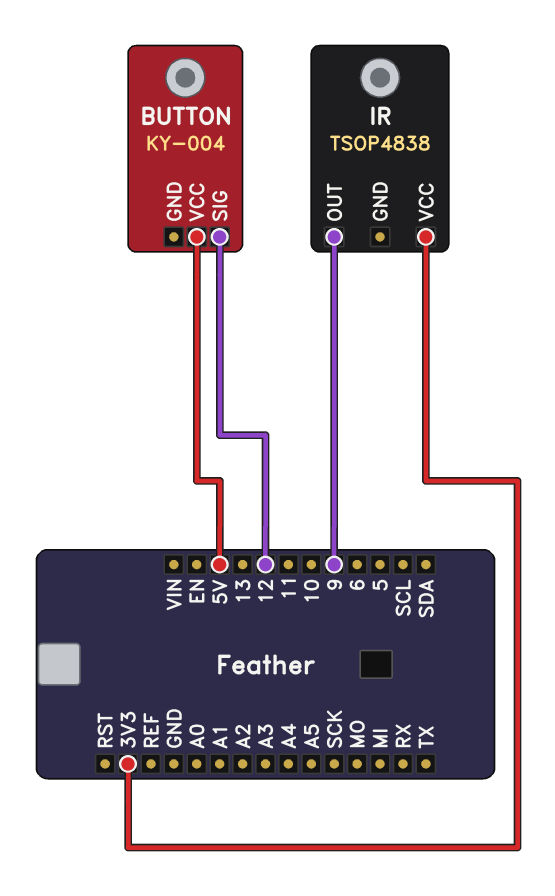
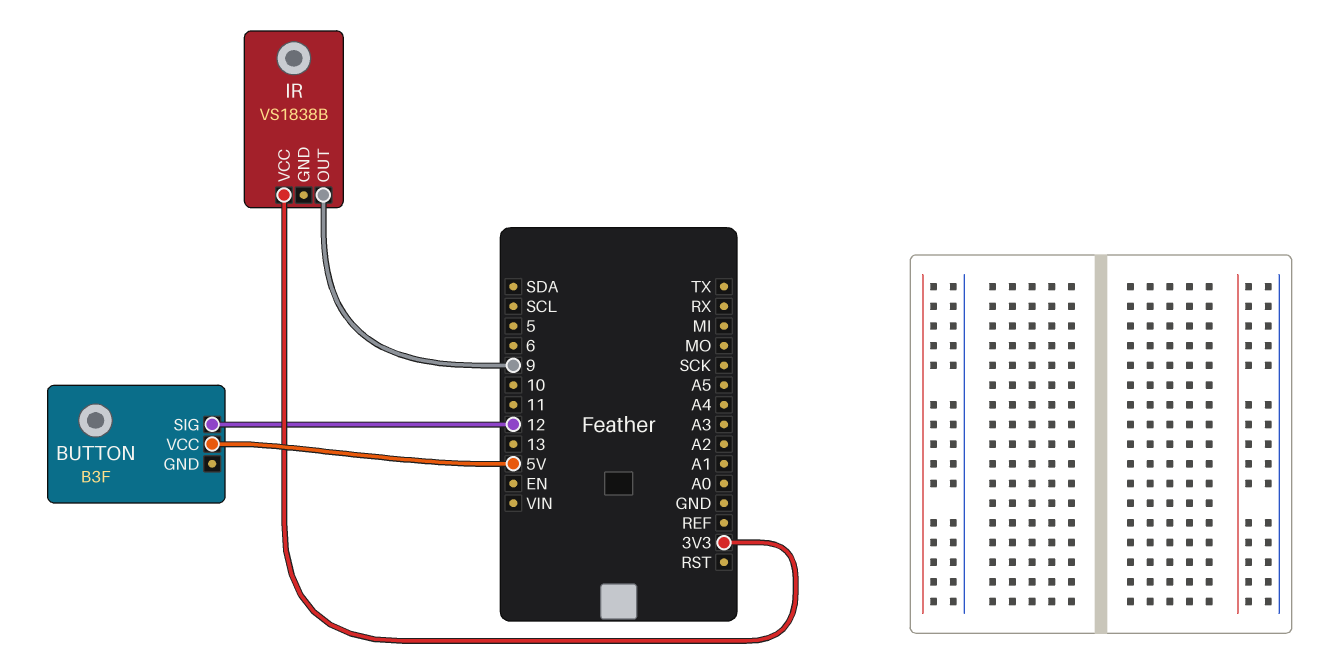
BUTTON: KY-004 -> B3F
IR: TSOP4838 -> VS1838B

